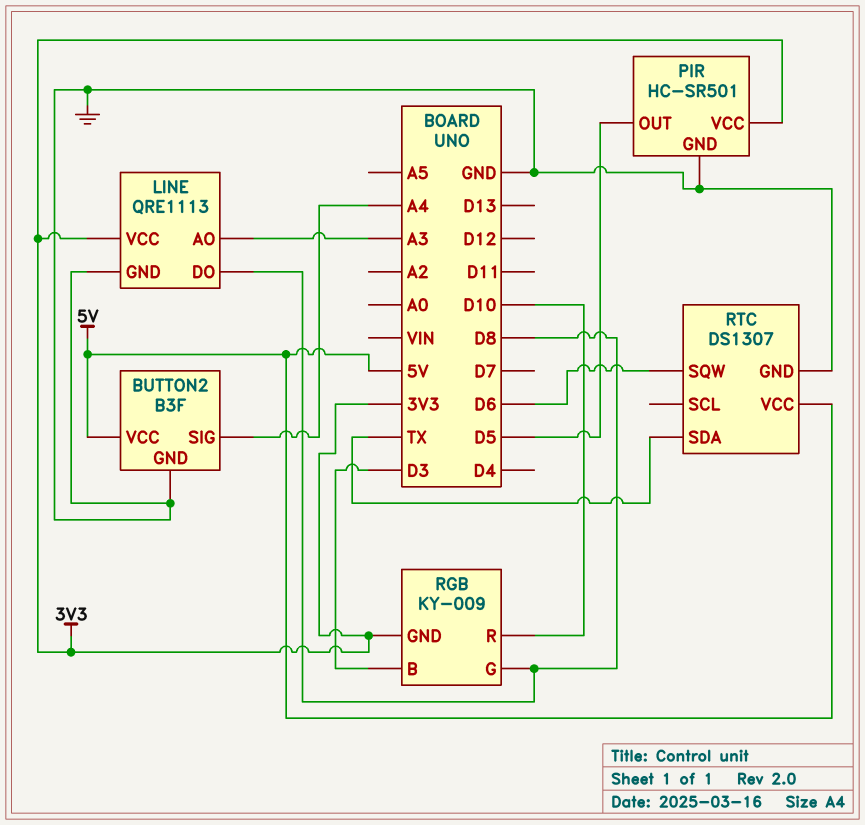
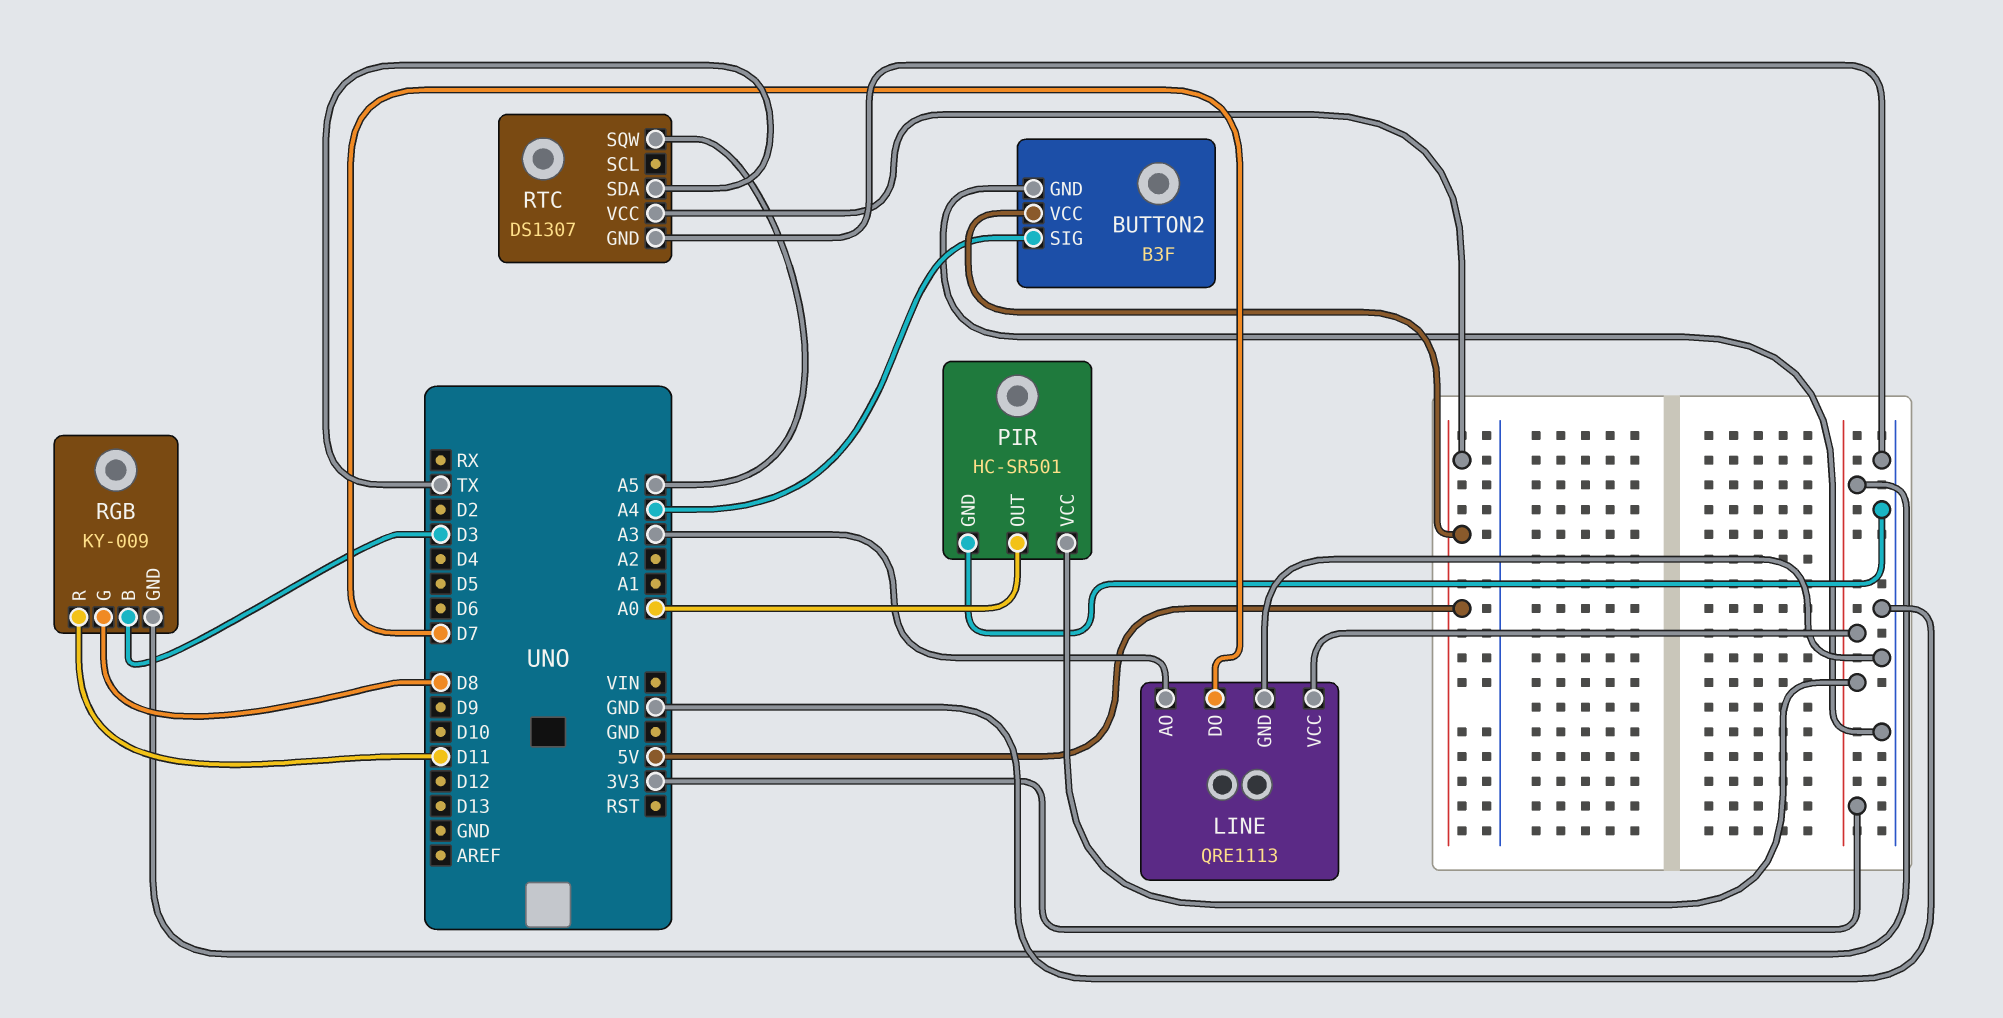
LINE pin DO: D8 -> D7
PIR pin OUT: D5 -> A0
RGB pin R: D10 -> D11
RTC pin SQW: D6 -> A5

